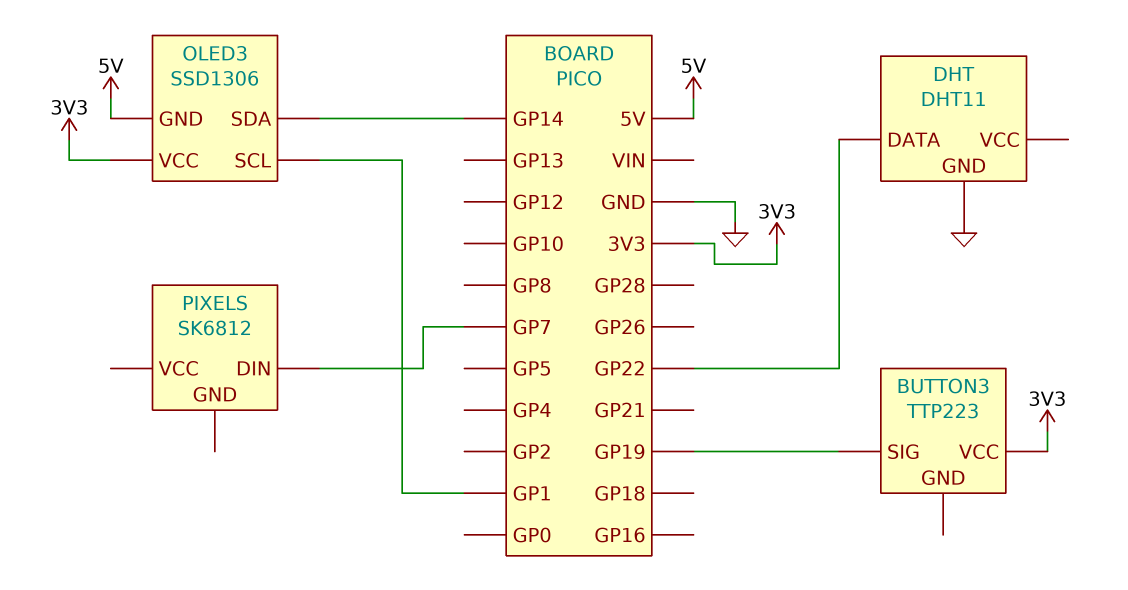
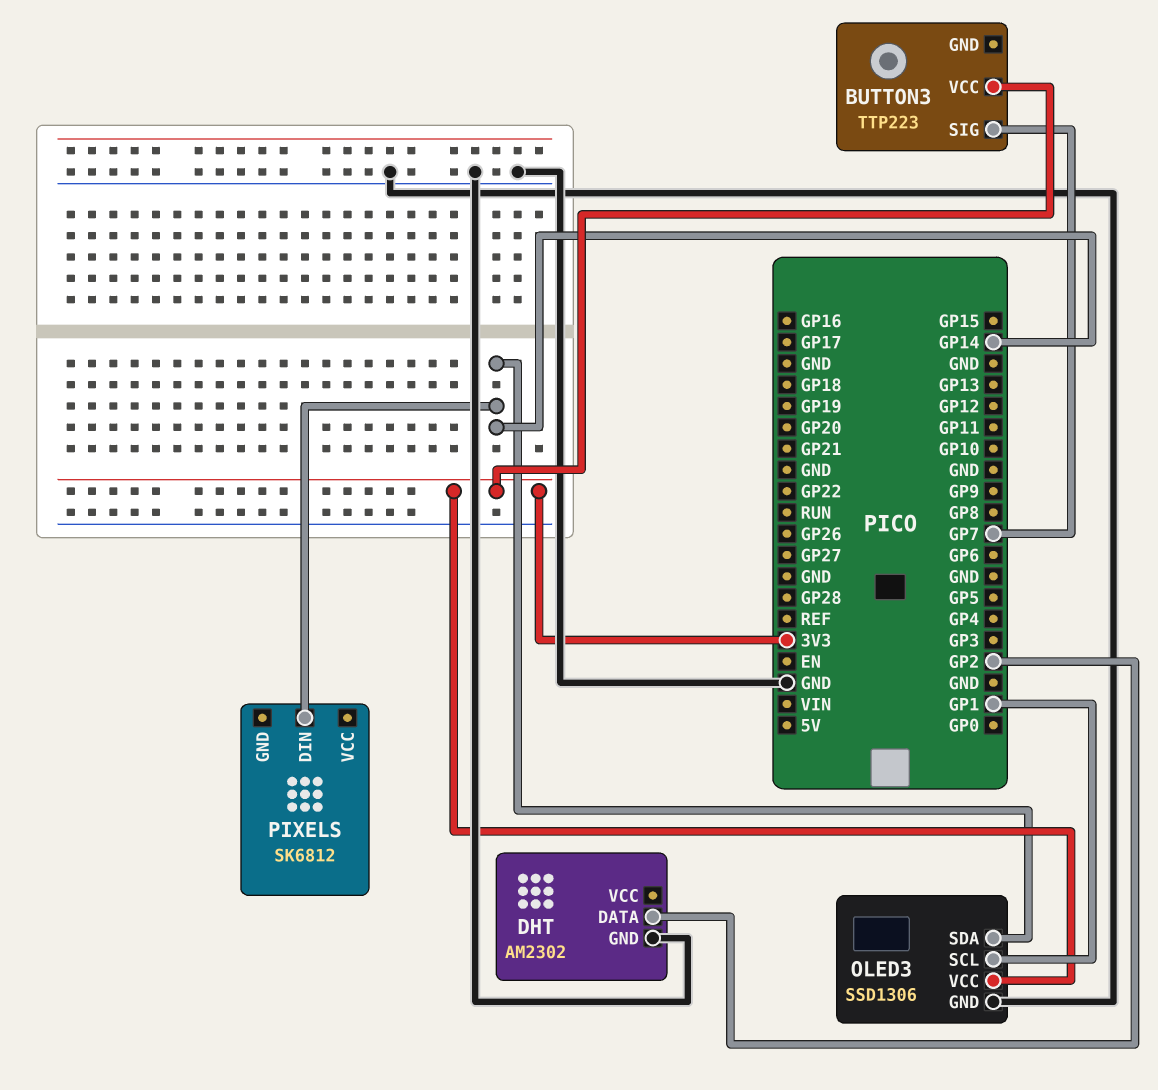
BUTTON3 pin SIG: GP19 -> GP7
DHT: DHT11 -> AM2302
DHT pin DATA: GP22 -> GP2
OLED3 pin GND: 5V -> GND
PIXELS pin DIN: GP7 -> GP14

